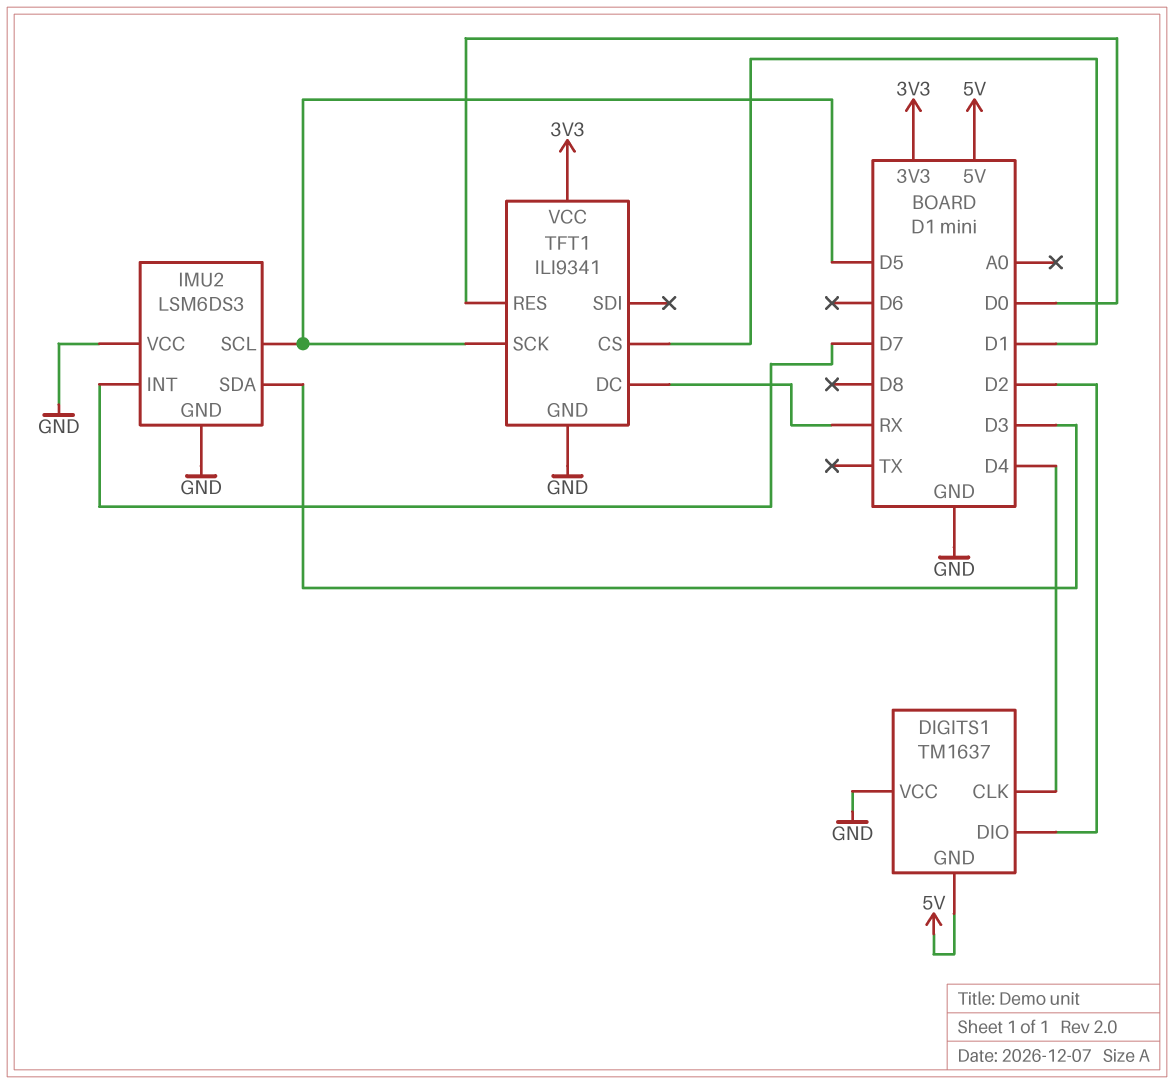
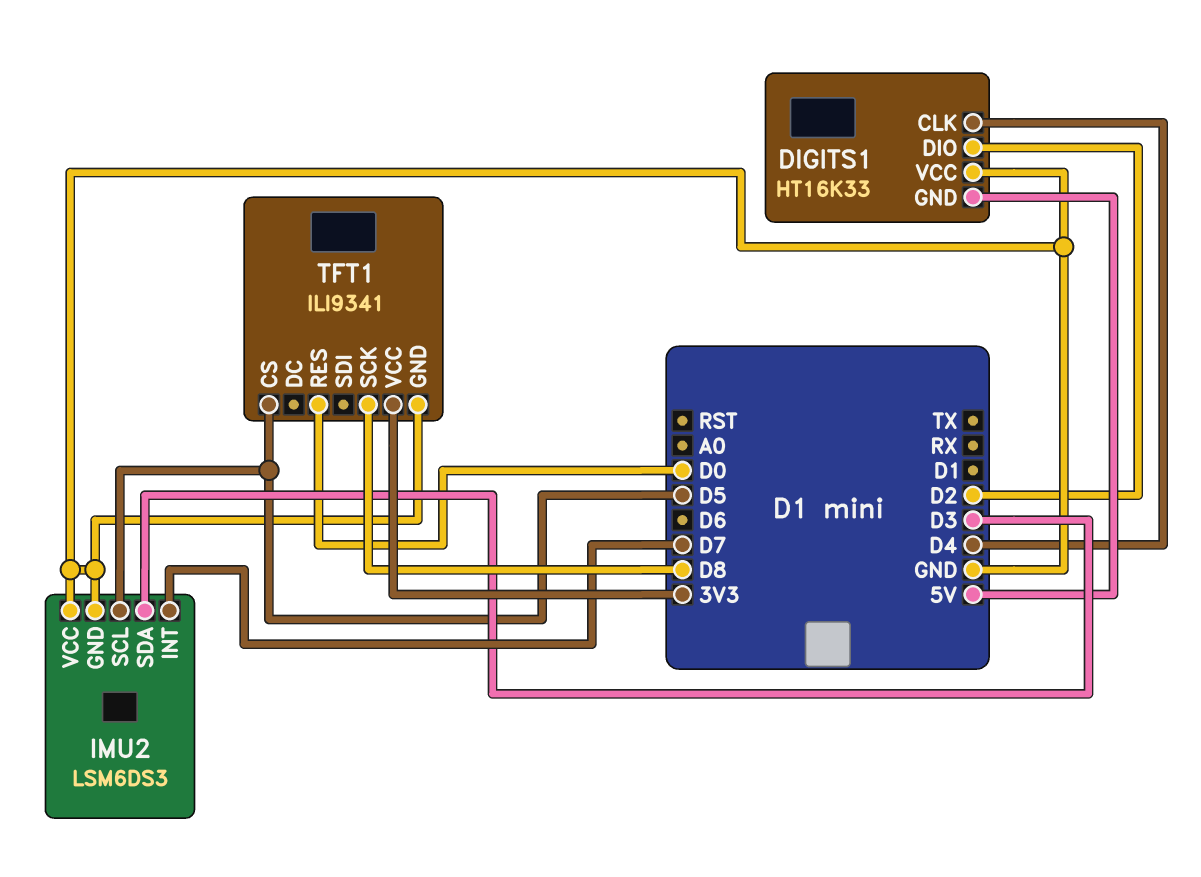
DIGITS1: TM1637 -> HT16K33
TFT1 pin CS: D1 -> D5
TFT1 pin DC: RX -> none
TFT1 pin SCK: D5 -> D8

